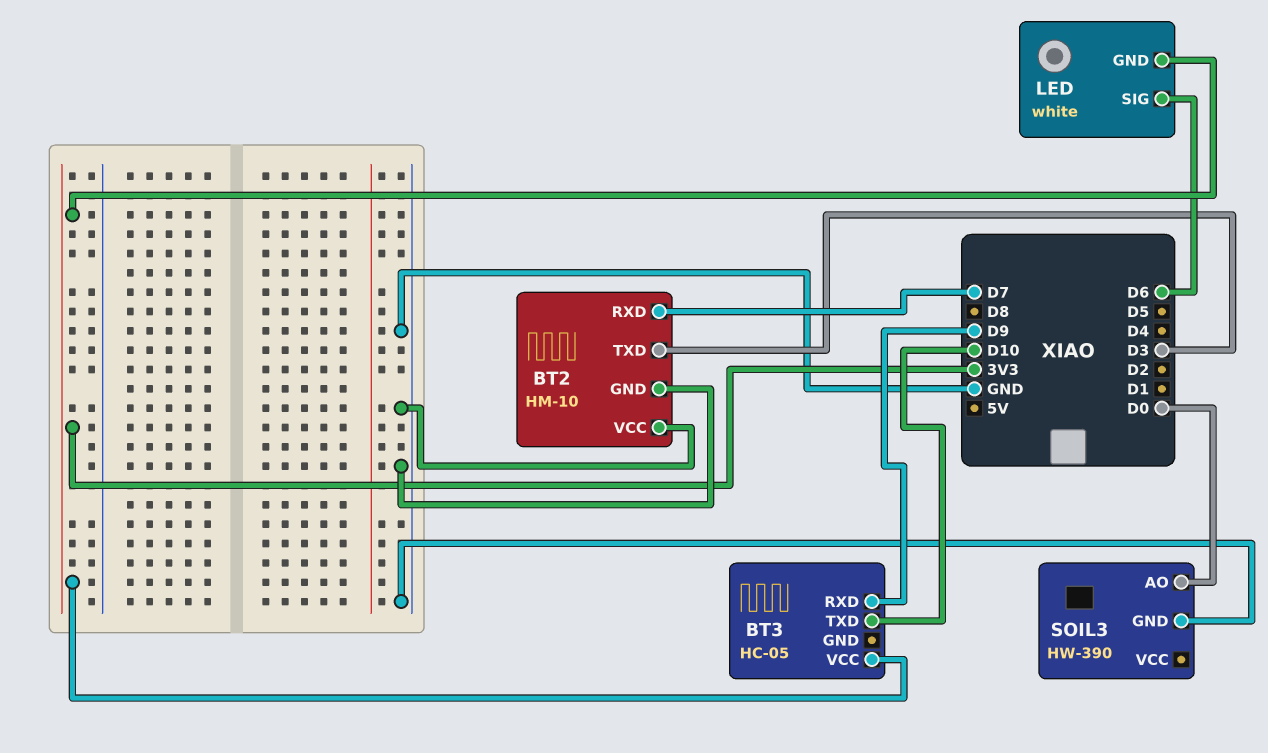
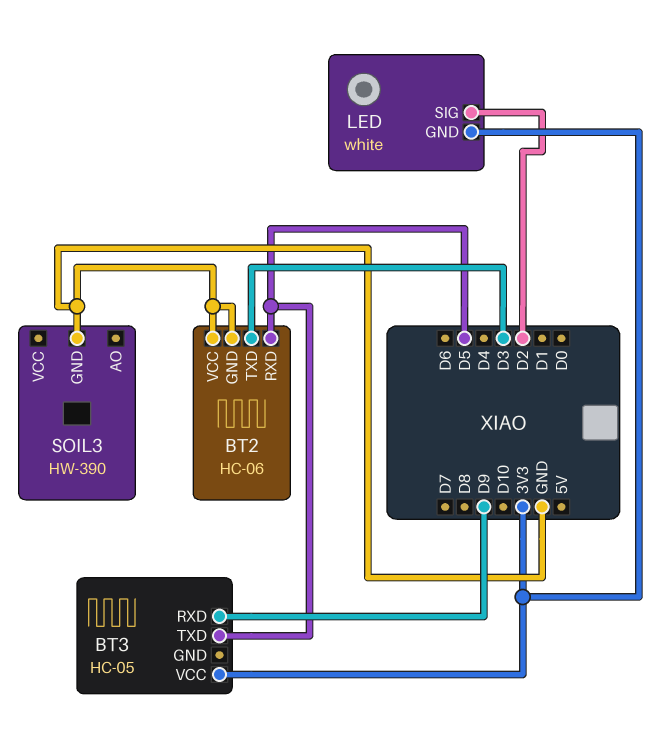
BT2: HM-10 -> HC-06
BT2 pin RXD: D7 -> D5
BT3 pin TXD: D10 -> D5
LED pin SIG: D6 -> D2
SOIL3 pin AO: D0 -> none

